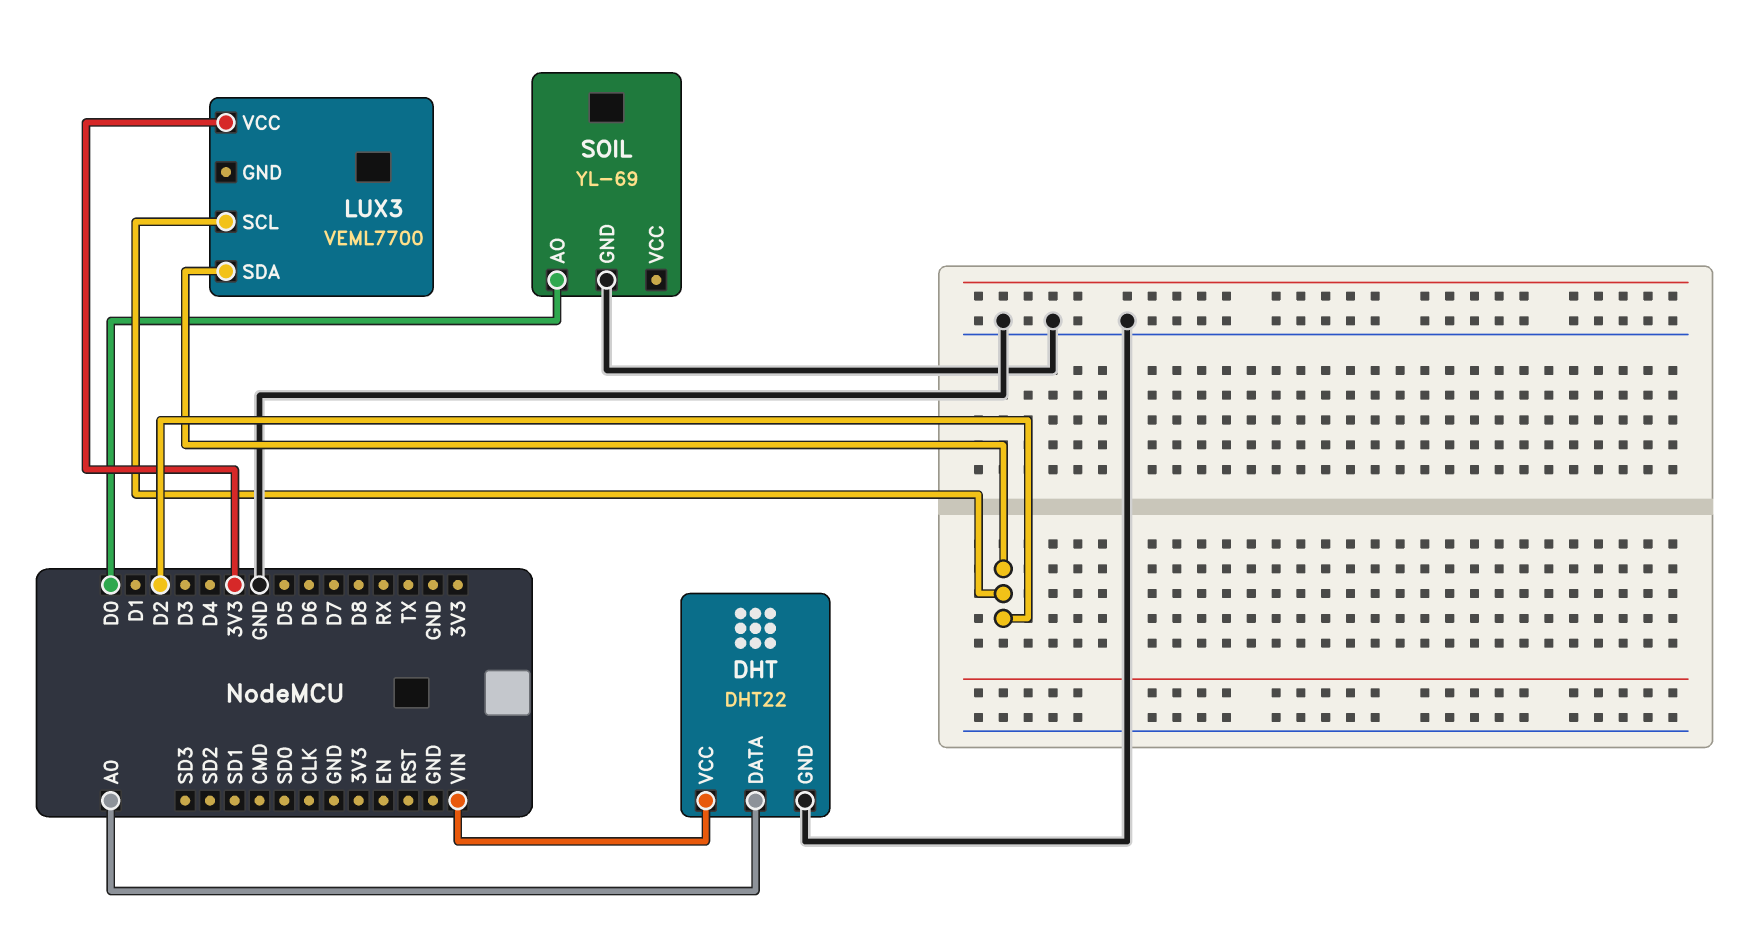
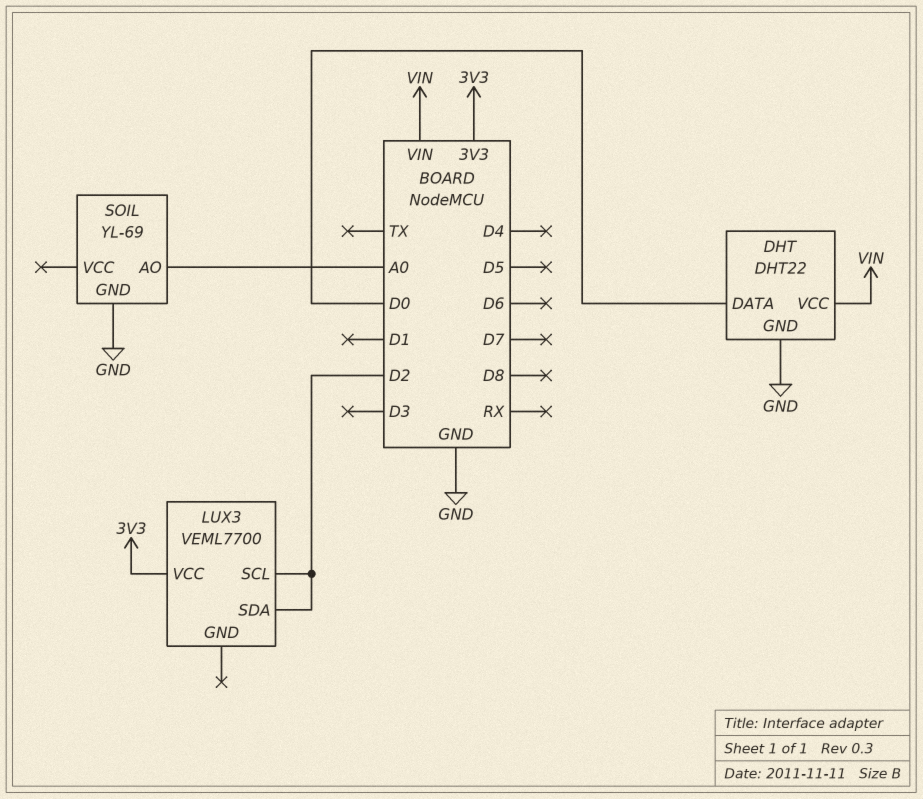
DHT pin DATA: A0 -> D0
SOIL pin AO: D0 -> A0

